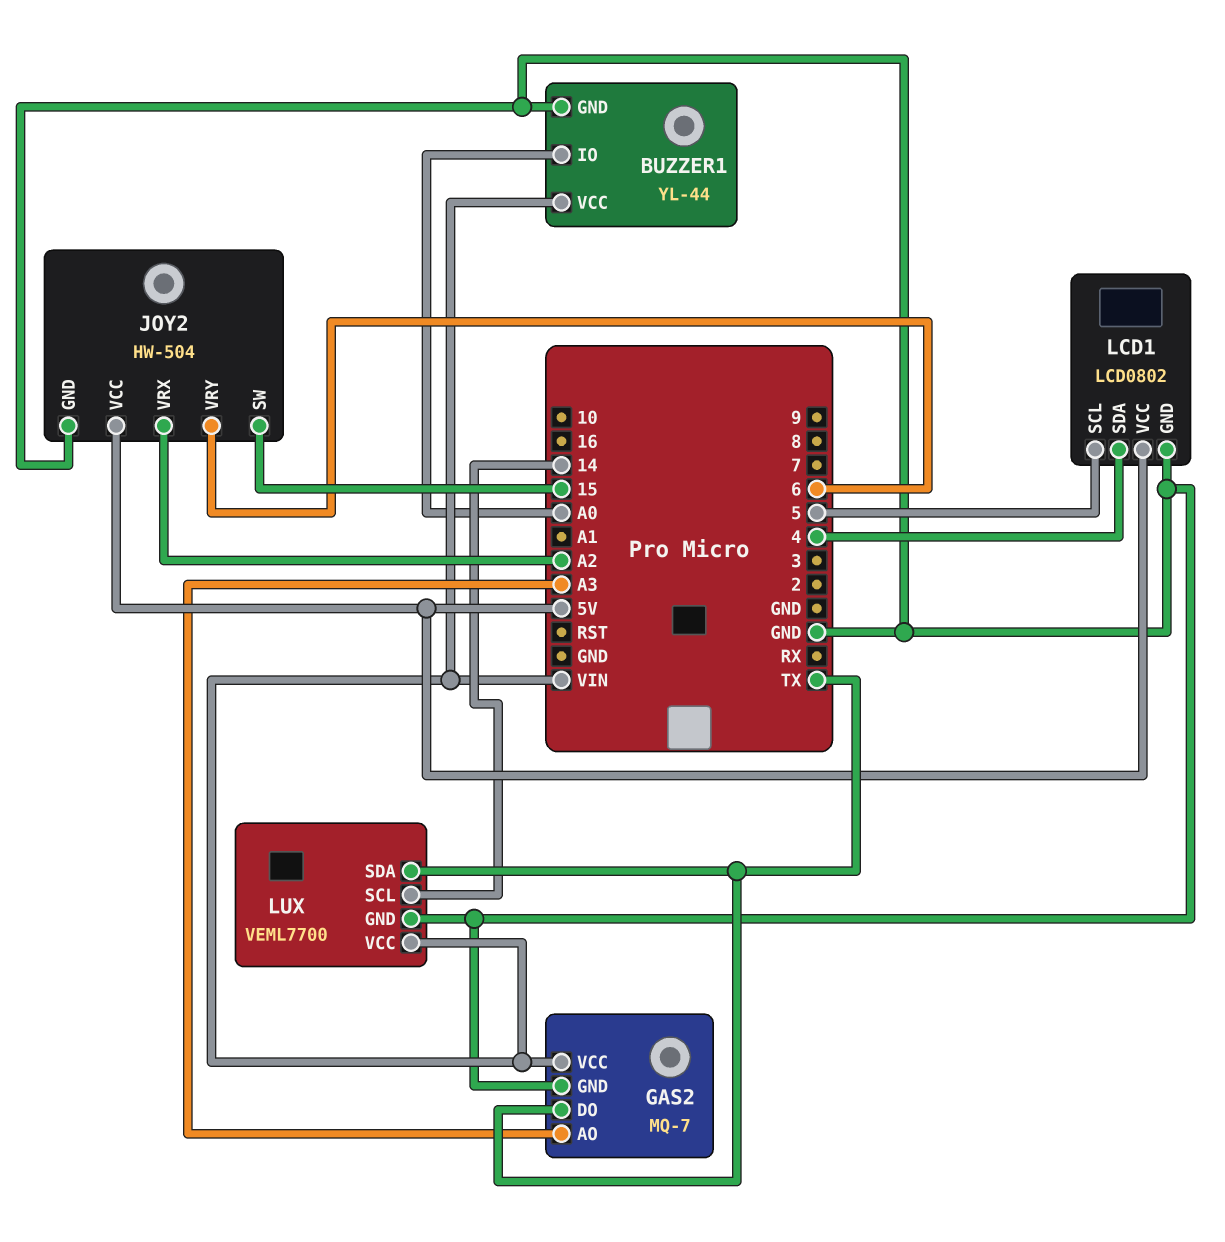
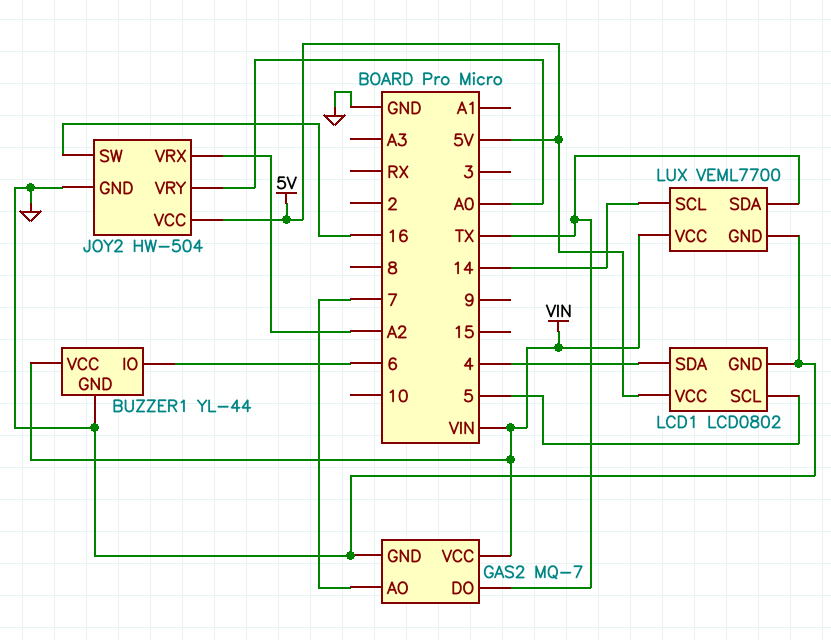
BUZZER1 pin IO: A0 -> 6
GAS2 pin AO: A3 -> 7
JOY2 pin SW: 15 -> 16
JOY2 pin VRY: 6 -> A0

